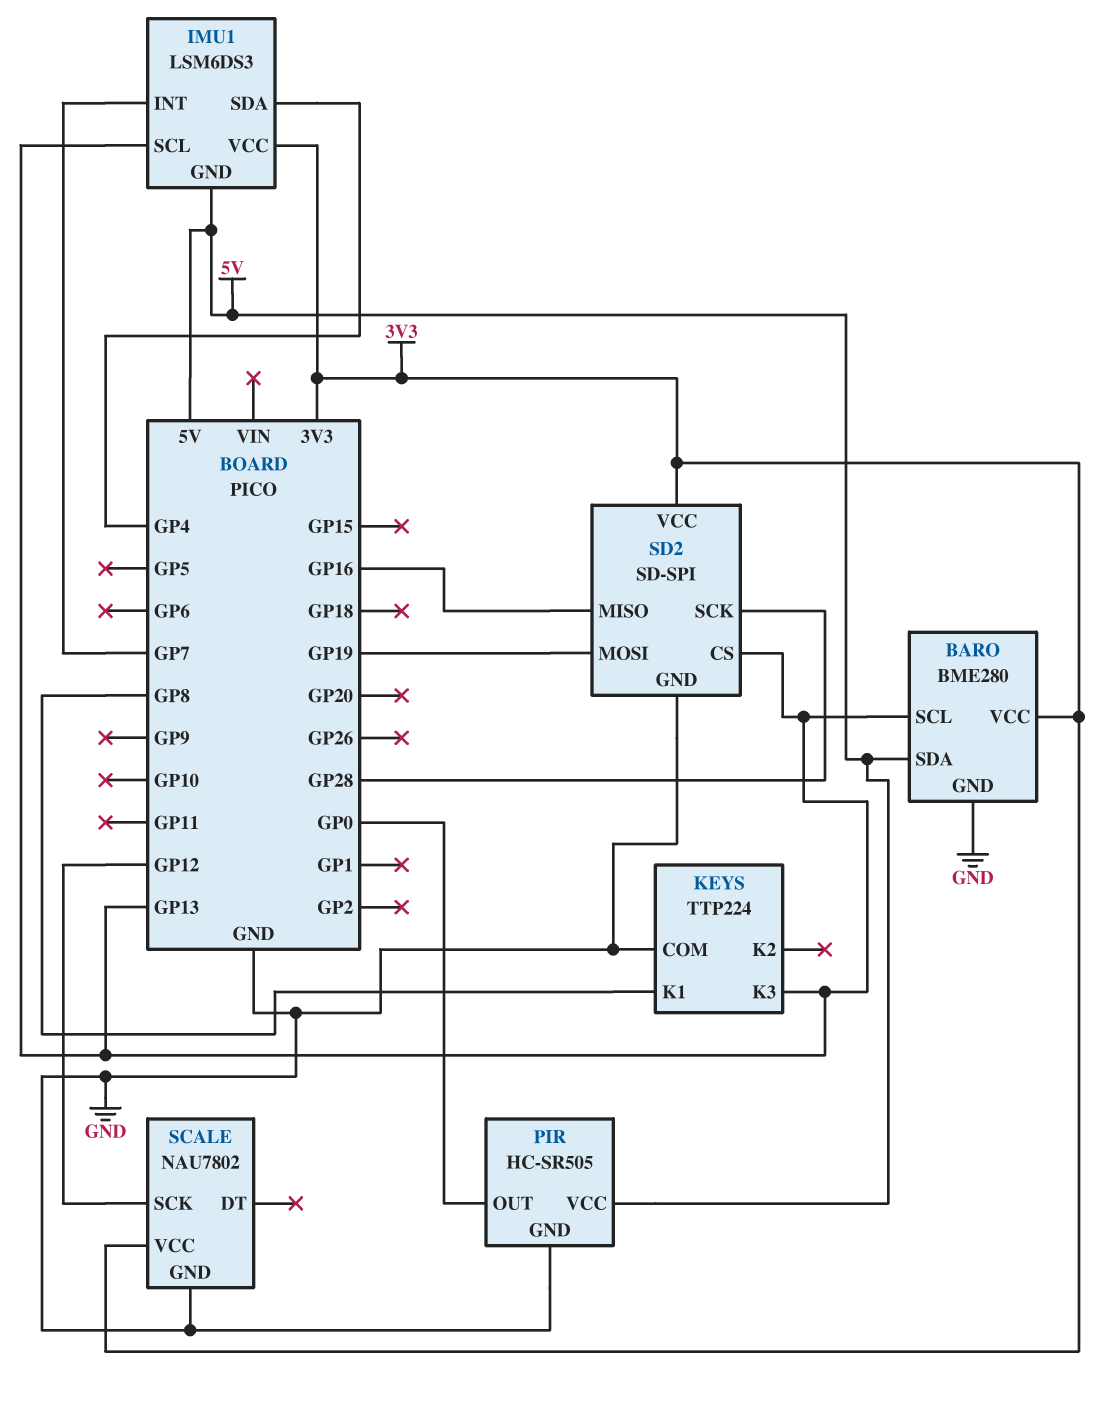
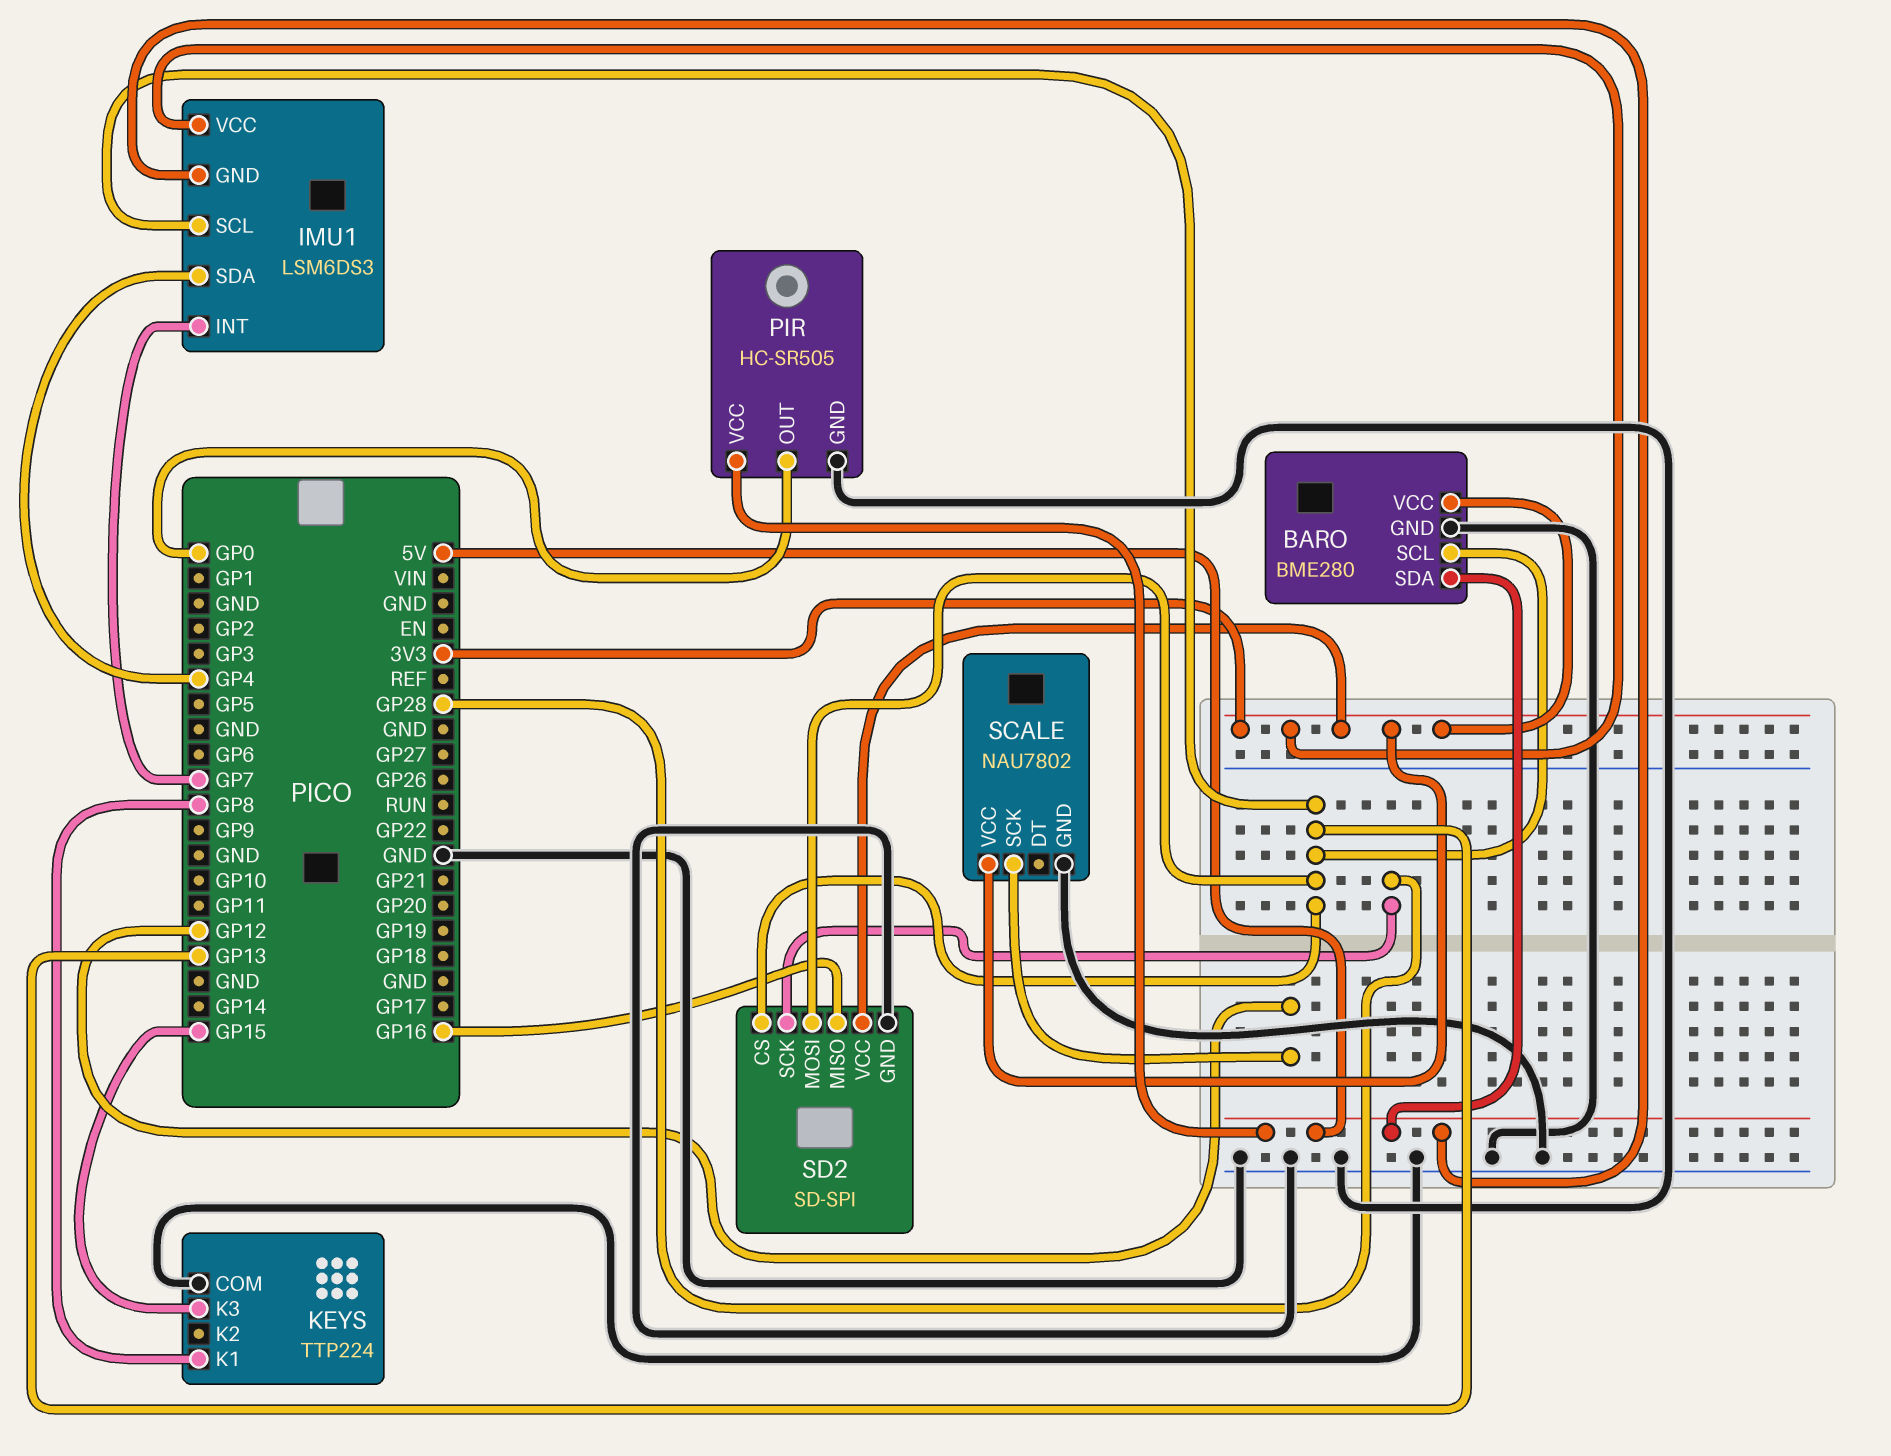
KEYS pin K3: GP13 -> GP15
SD2 pin MOSI: GP19 -> GP13

